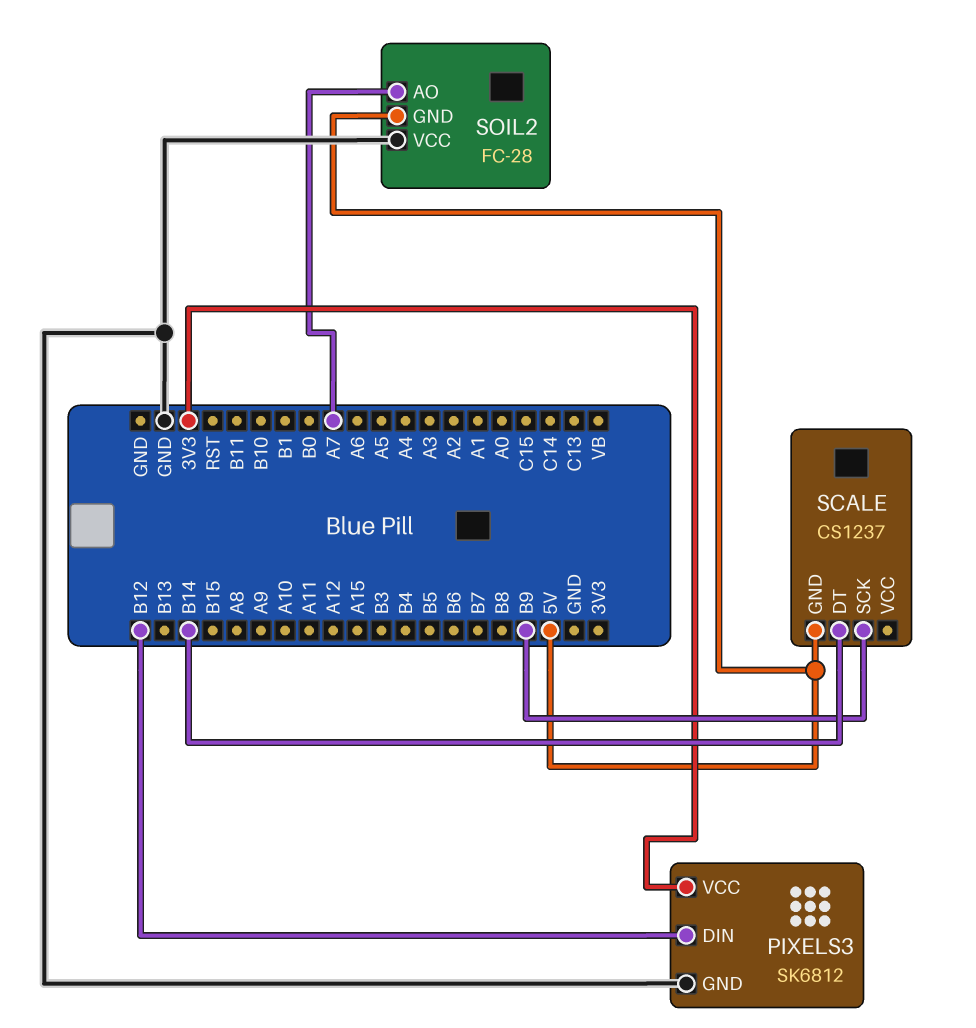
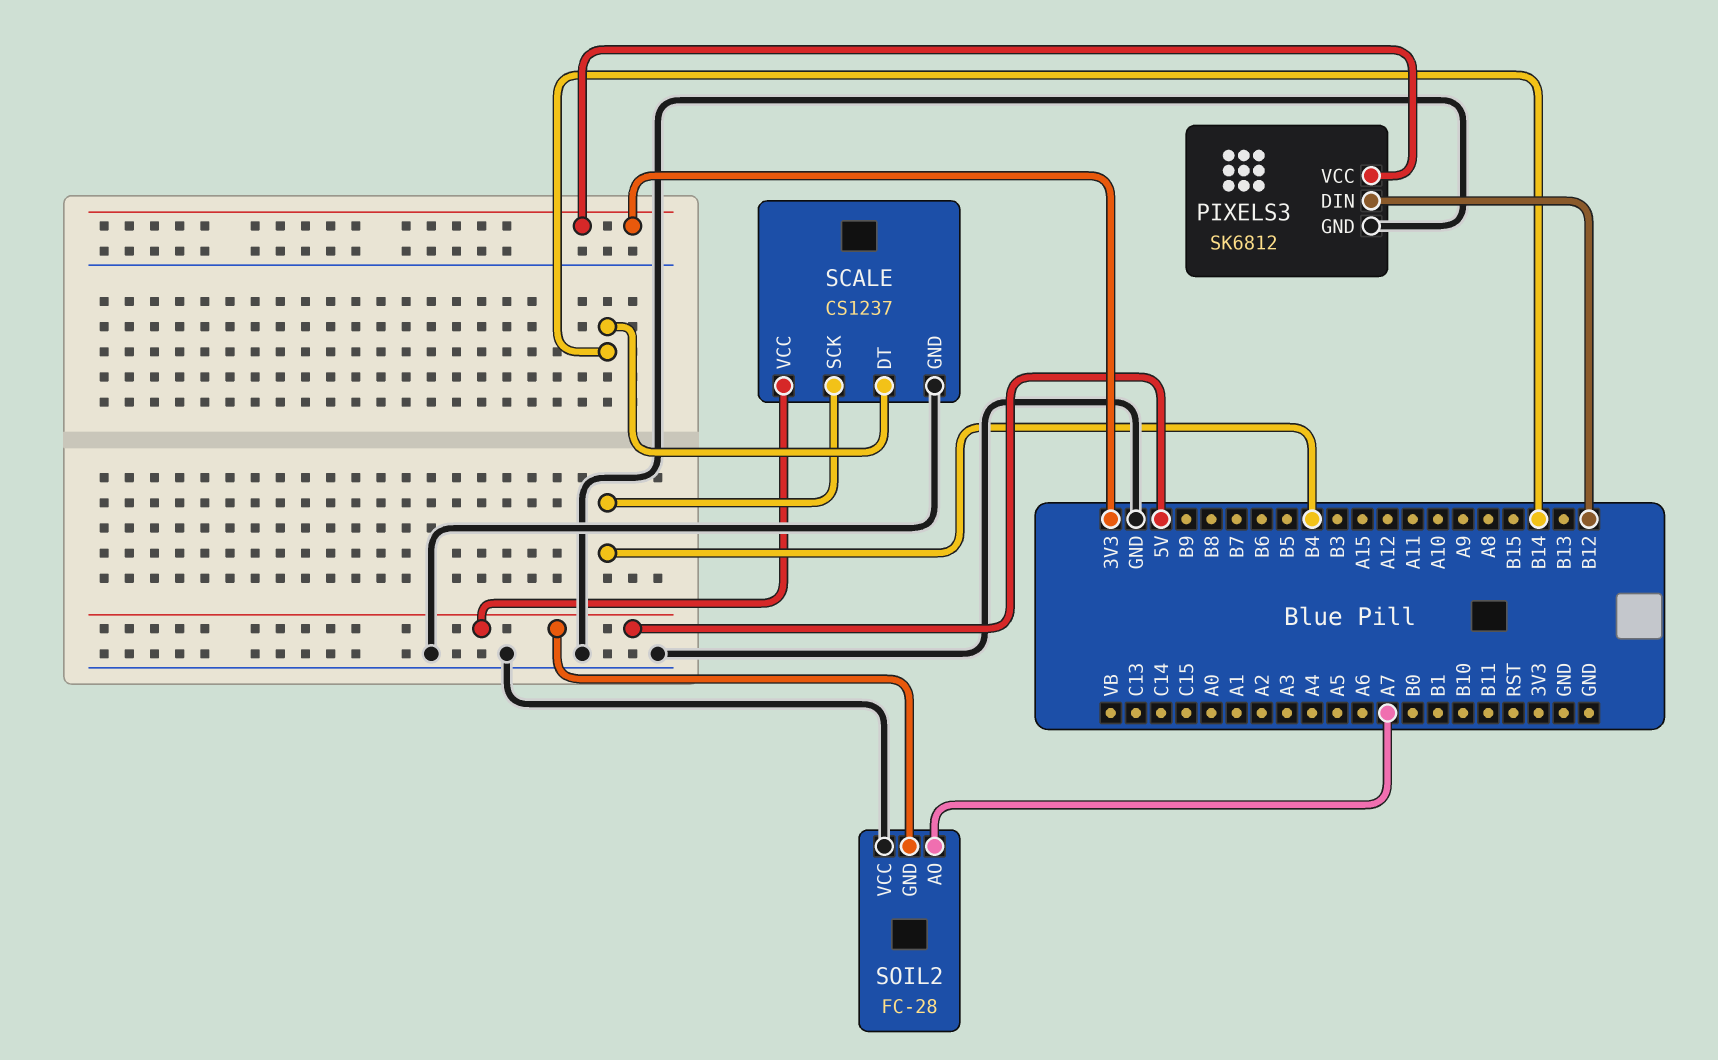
SCALE pin GND: 5V -> GND
SCALE pin SCK: B9 -> B4
SCALE pin VCC: none -> 5V

